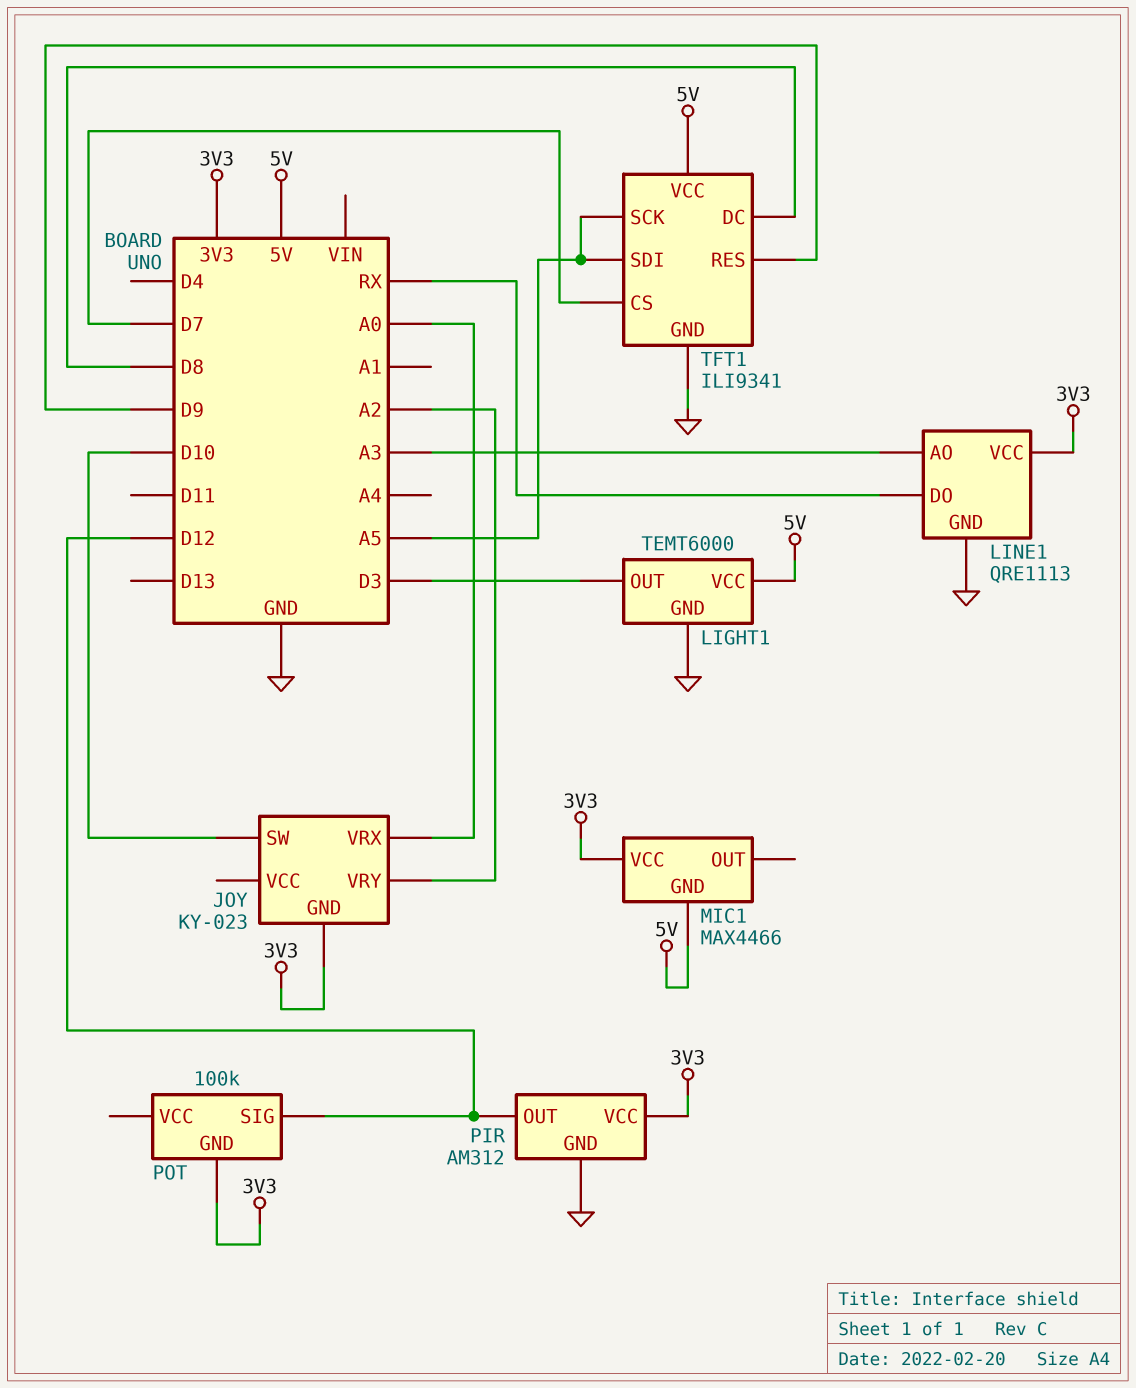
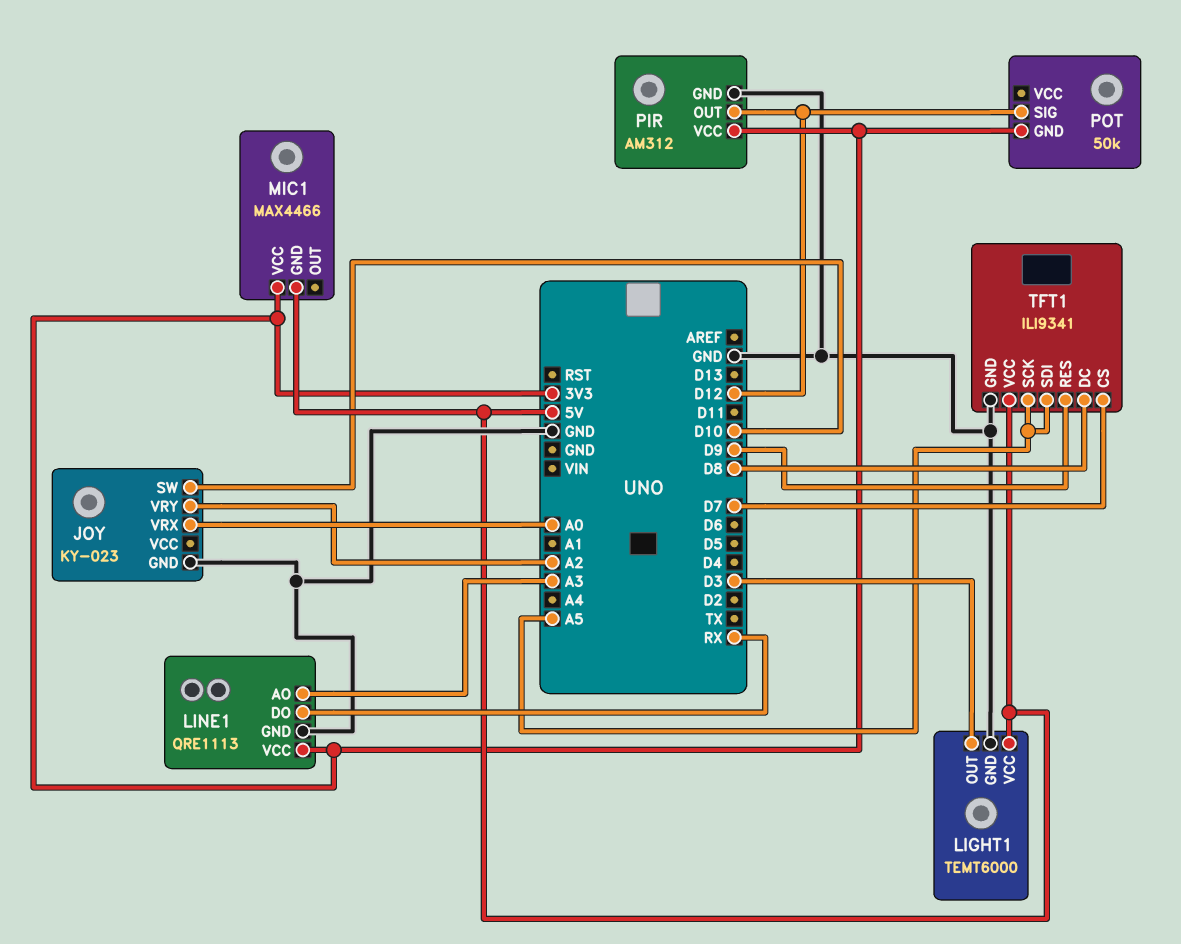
JOY pin GND: 3V3 -> GND
POT: 100k -> 50k

